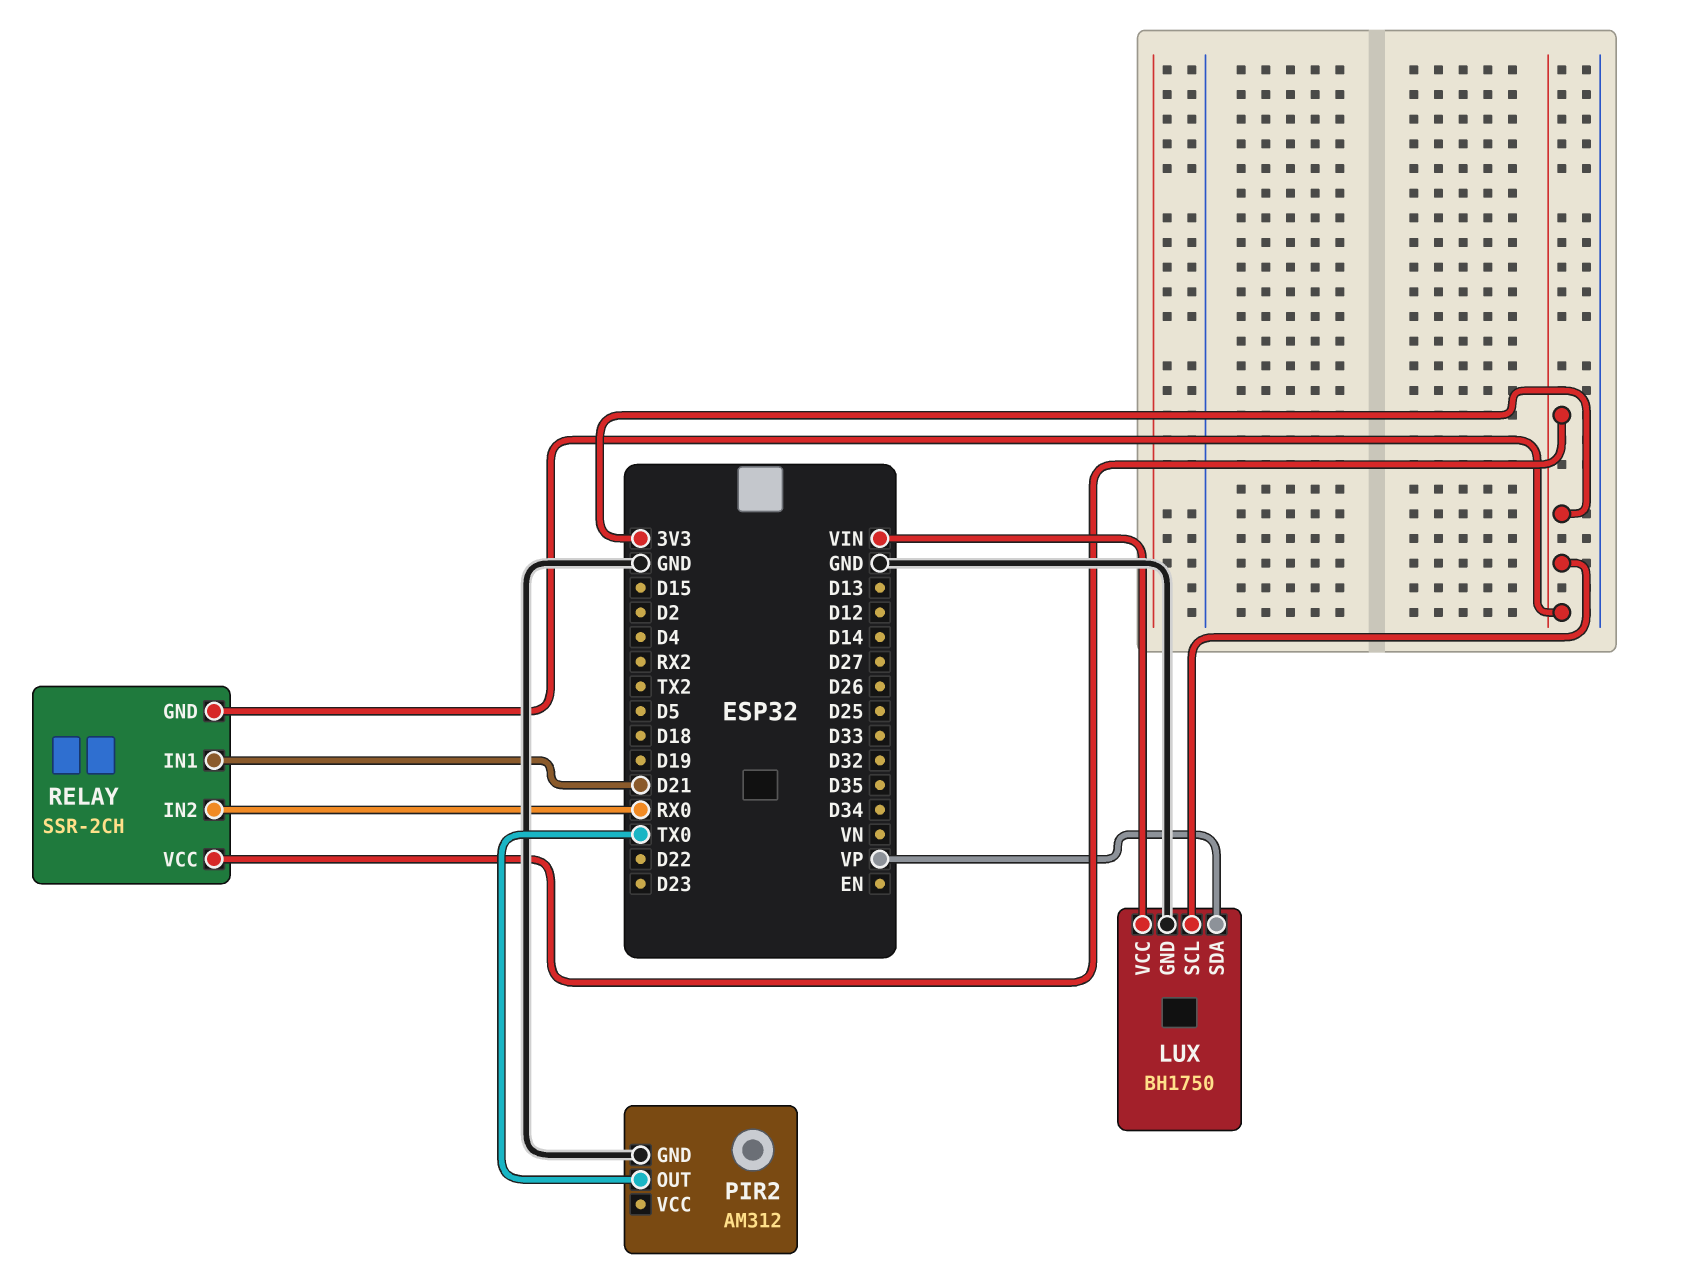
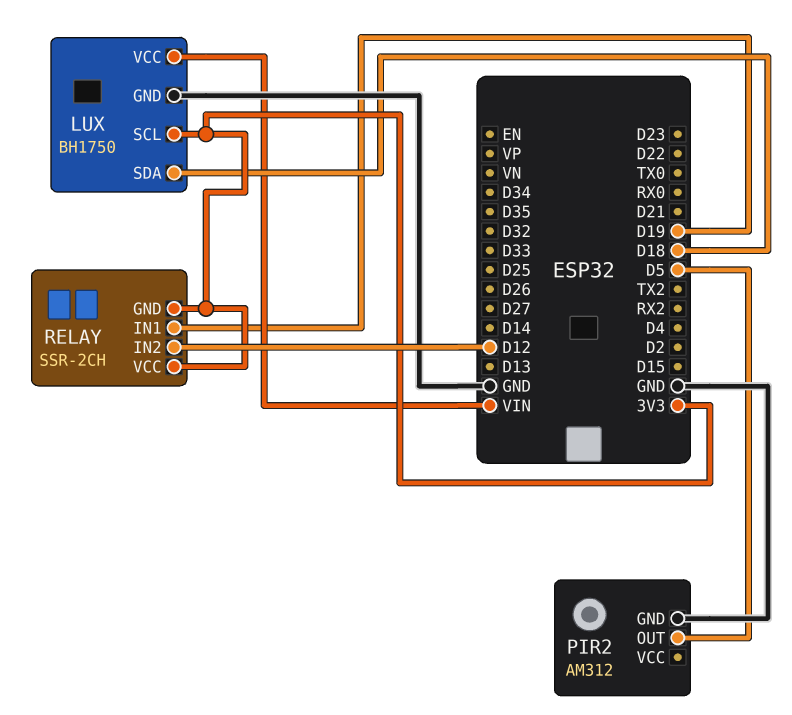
LUX pin SDA: VP -> D18
PIR2 pin OUT: TX0 -> D5
RELAY pin IN1: D21 -> D19
RELAY pin IN2: RX0 -> D12

